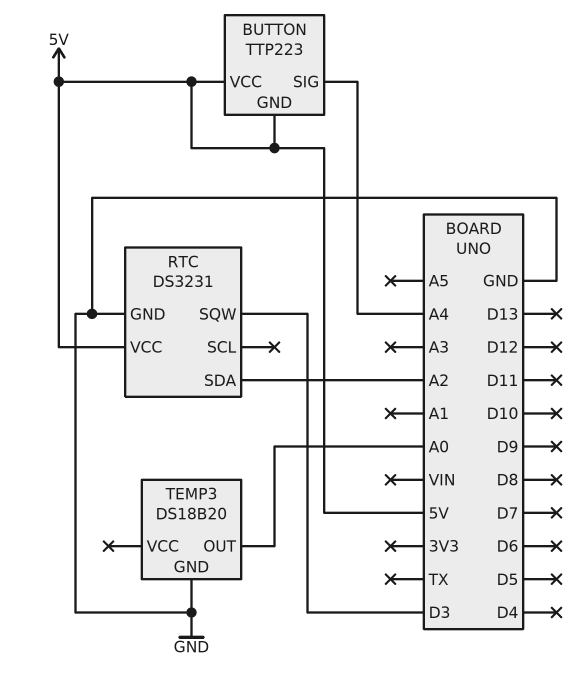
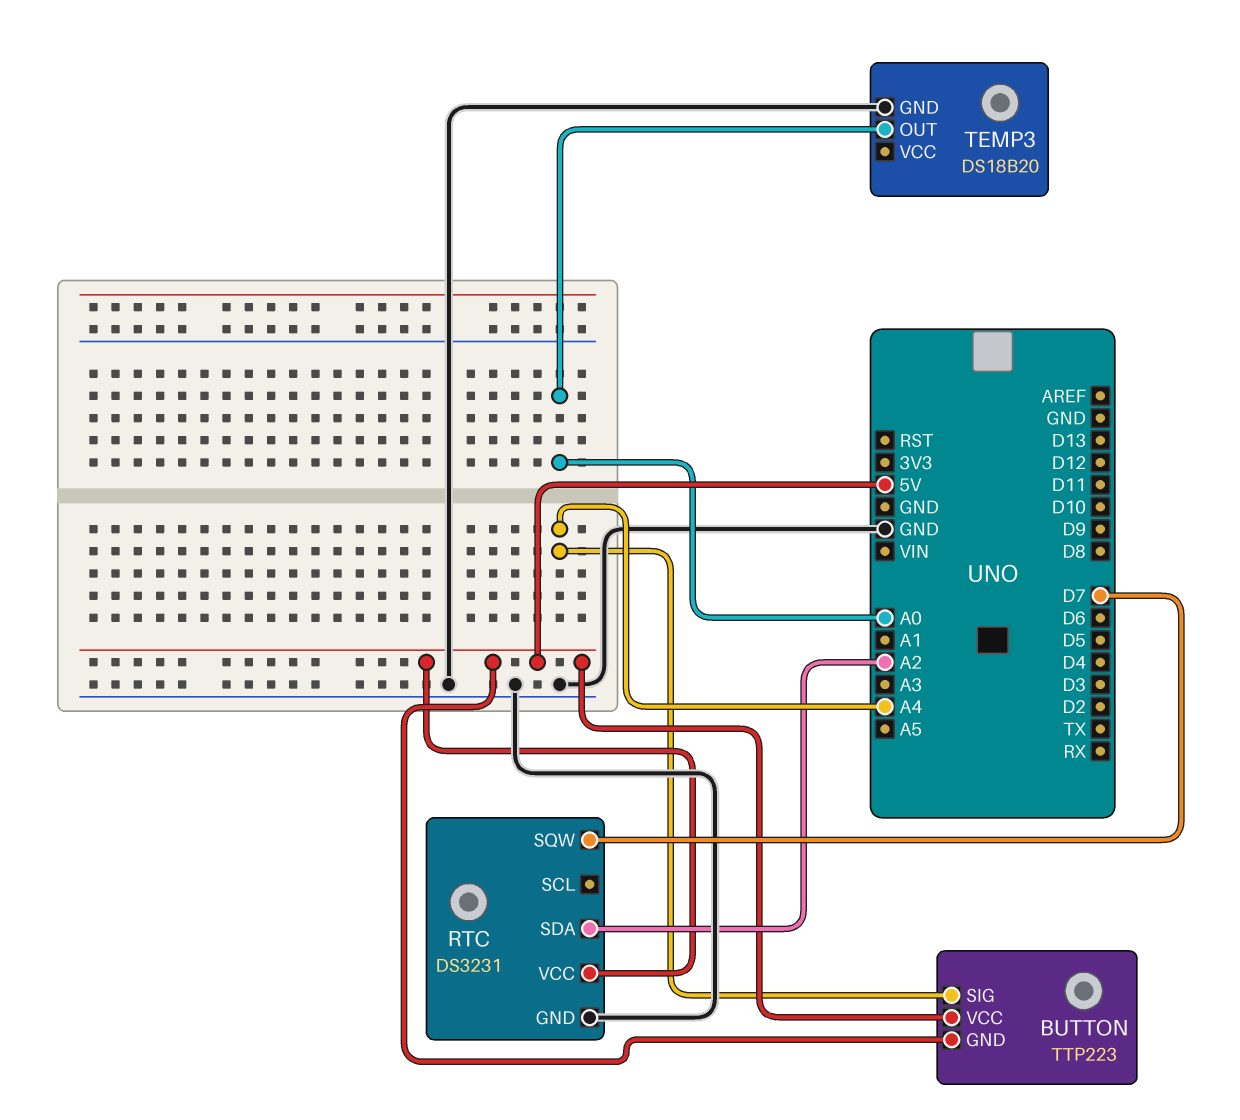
RTC pin SQW: D3 -> D7

